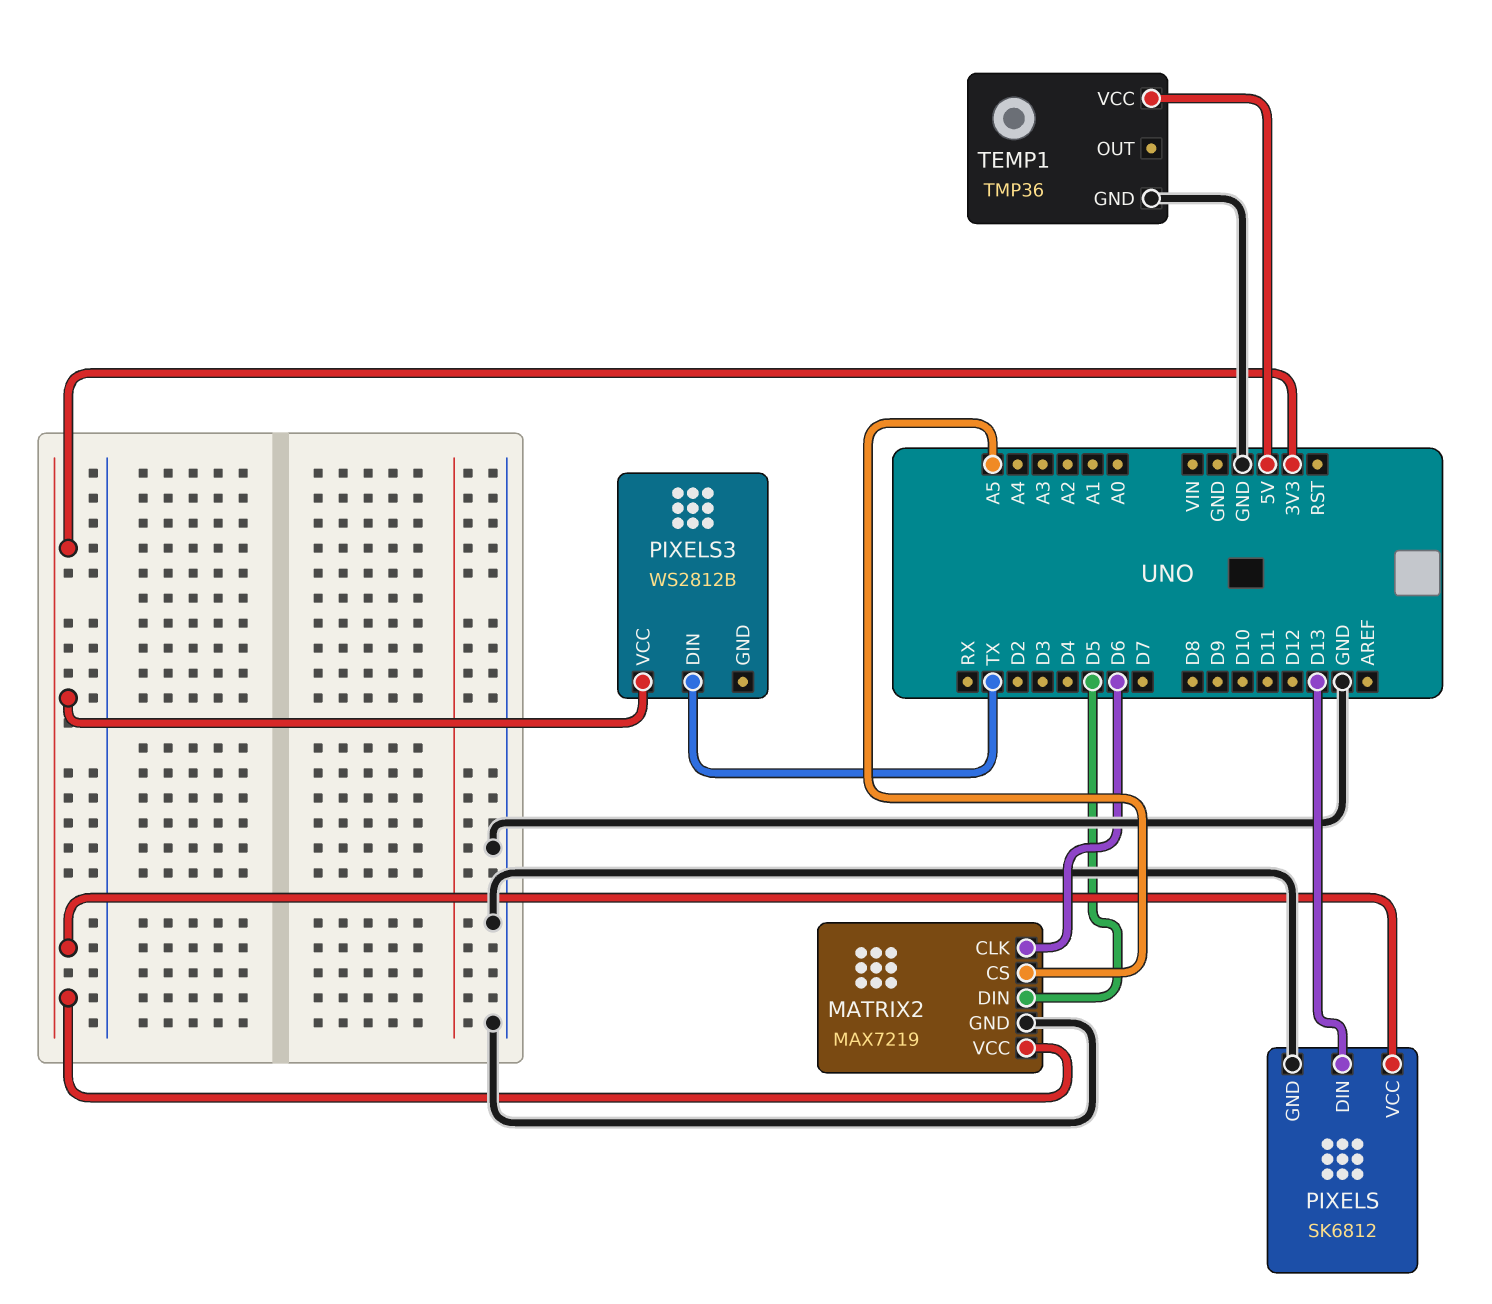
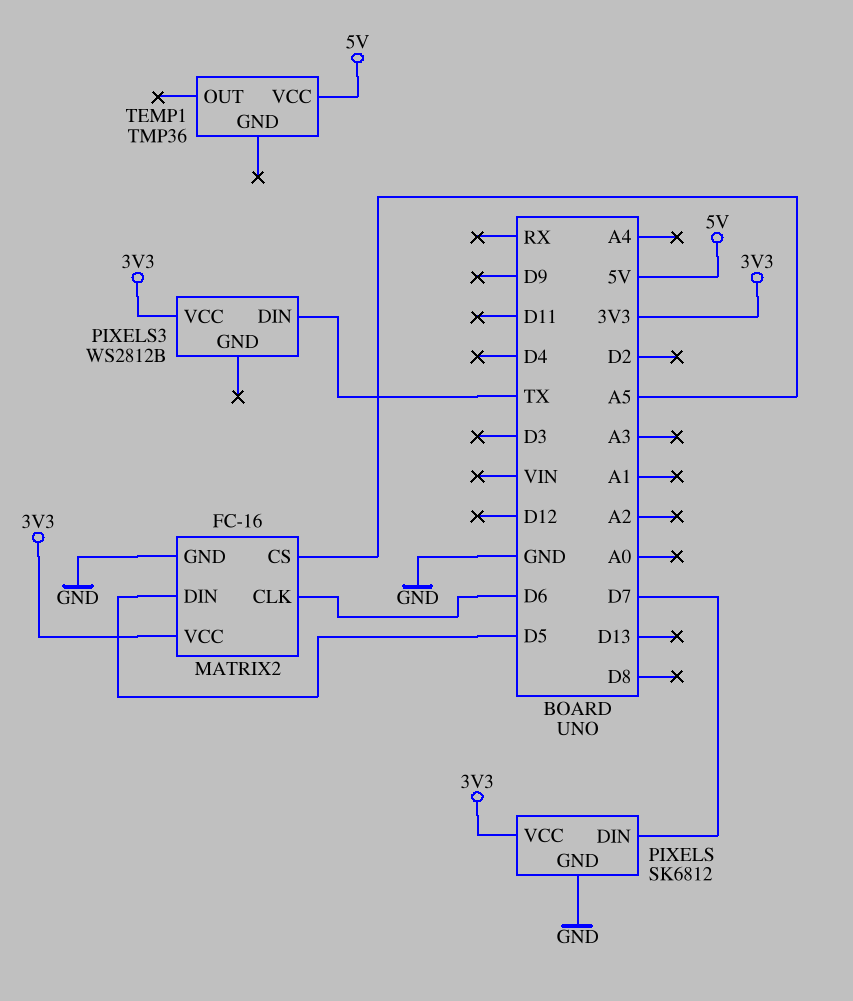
MATRIX2: MAX7219 -> FC-16
PIXELS pin DIN: D13 -> D7
TEMP1 pin GND: GND -> none

